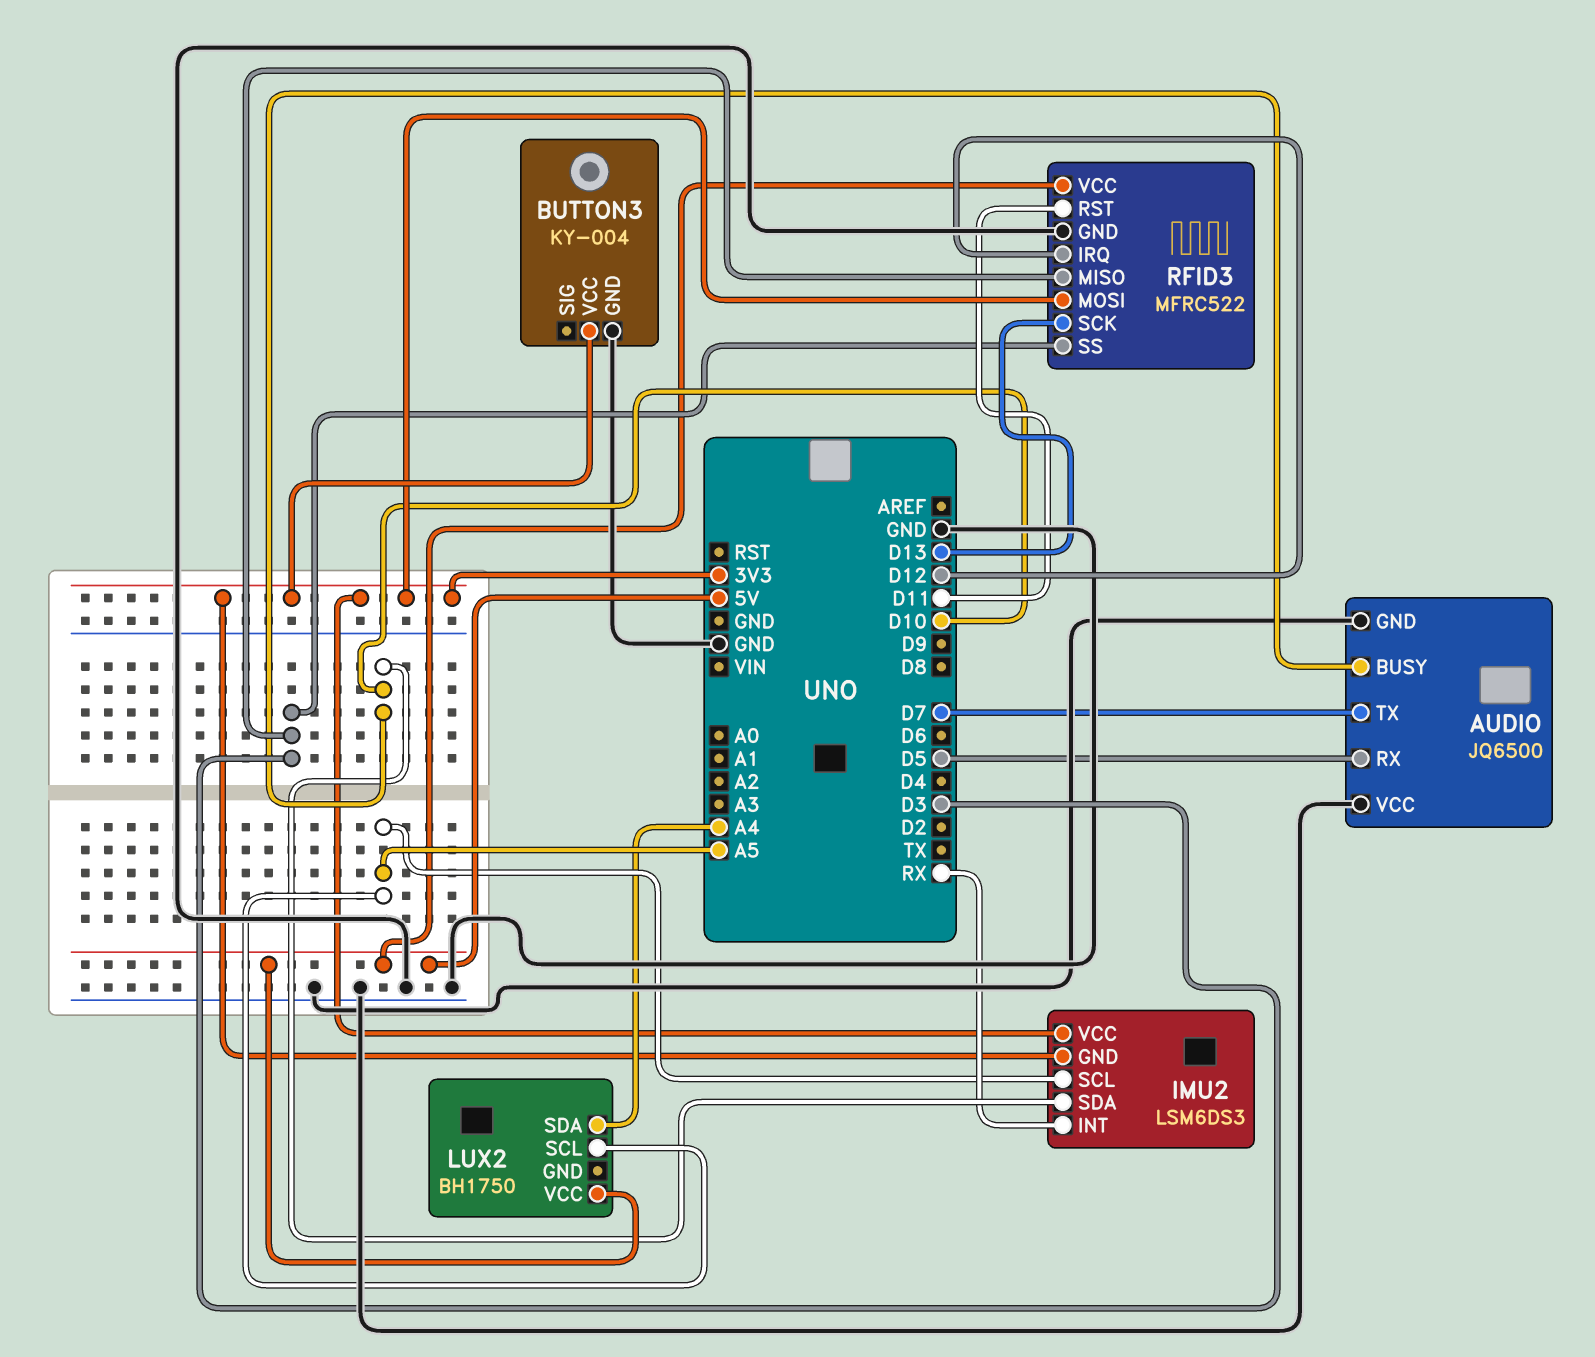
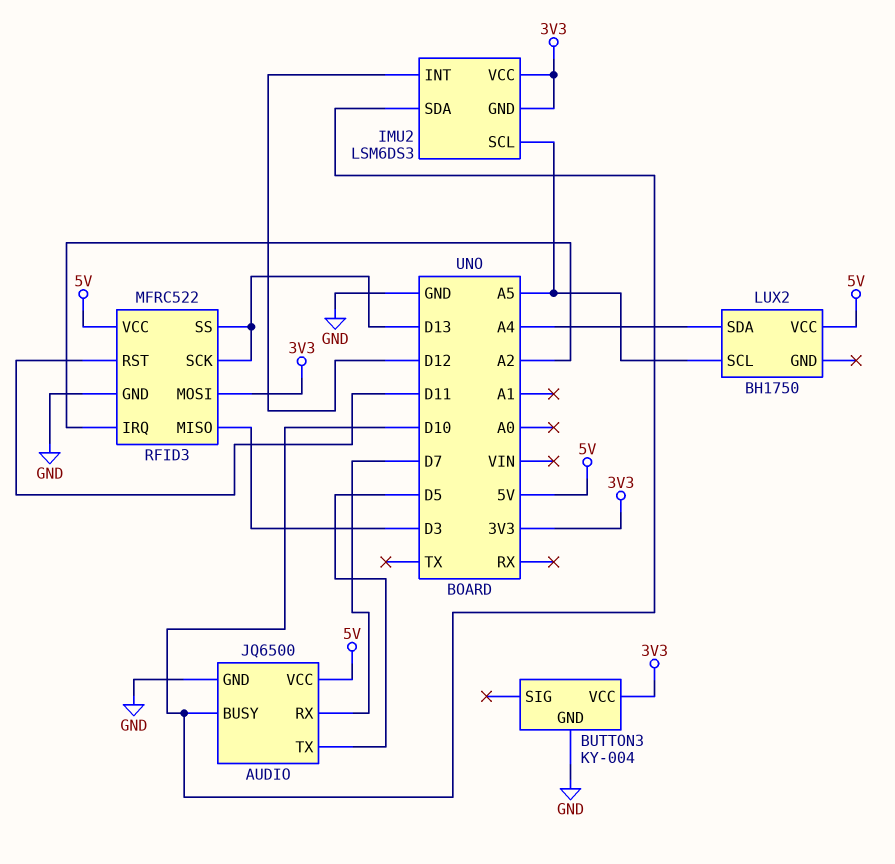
AUDIO pin RX: D5 -> D7
AUDIO pin TX: D7 -> D5
AUDIO pin VCC: GND -> 5V
IMU2 pin INT: RX -> D12
RFID3 pin IRQ: D12 -> A2
RFID3 pin SS: D3 -> D13

